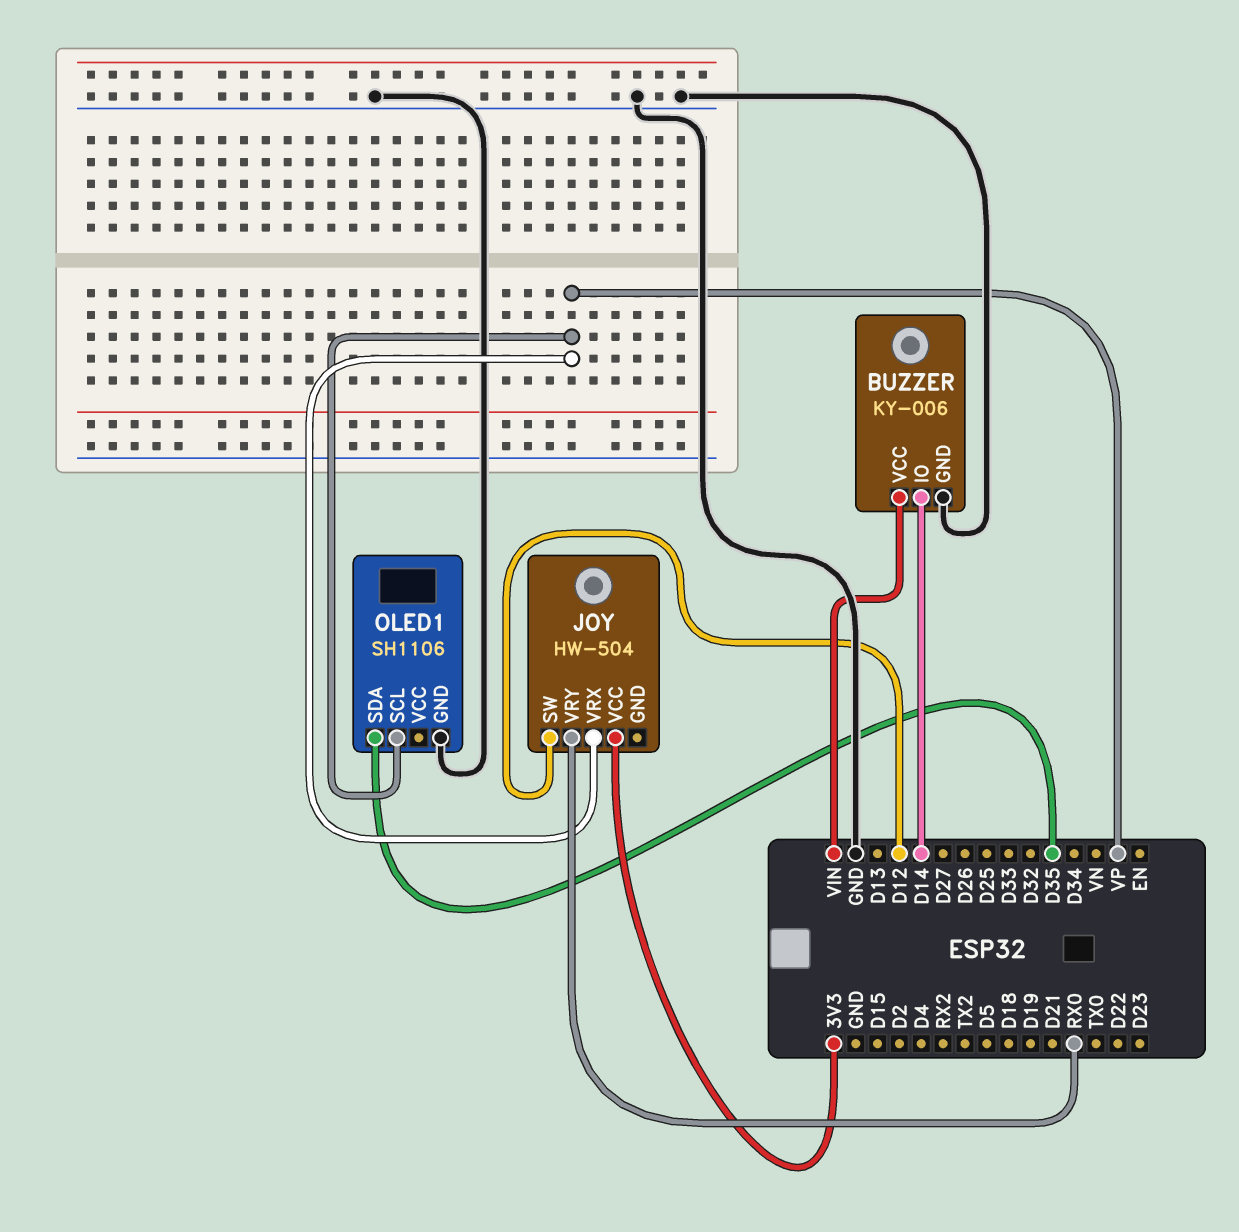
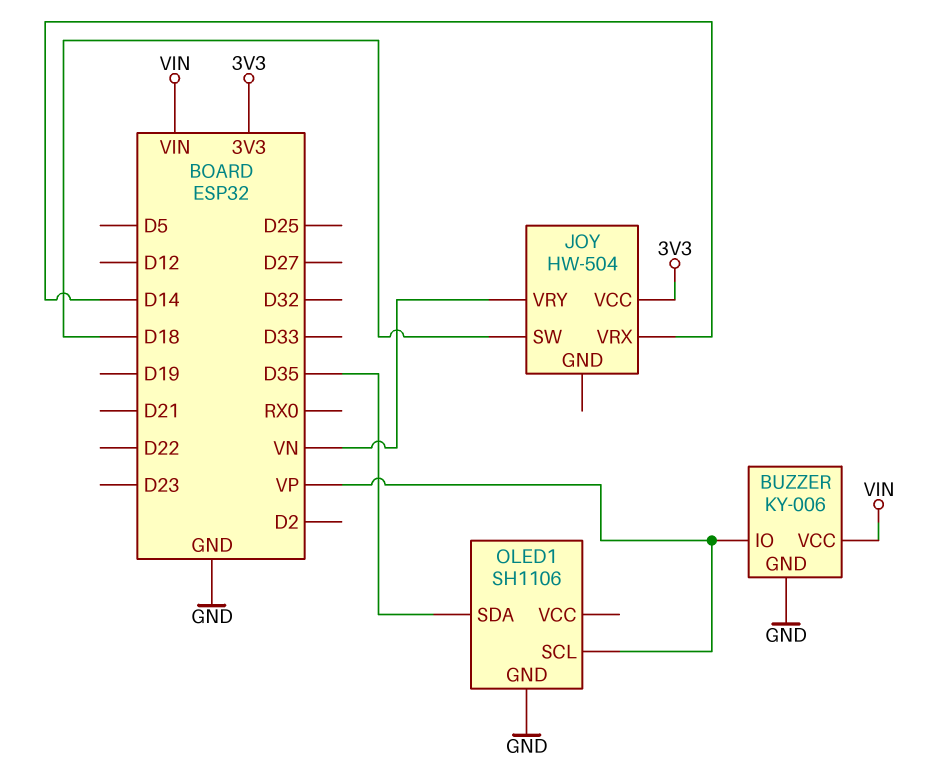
BUZZER pin IO: D14 -> VP
JOY pin SW: D12 -> D18
JOY pin VRX: VP -> D14
JOY pin VRY: RX0 -> VN

